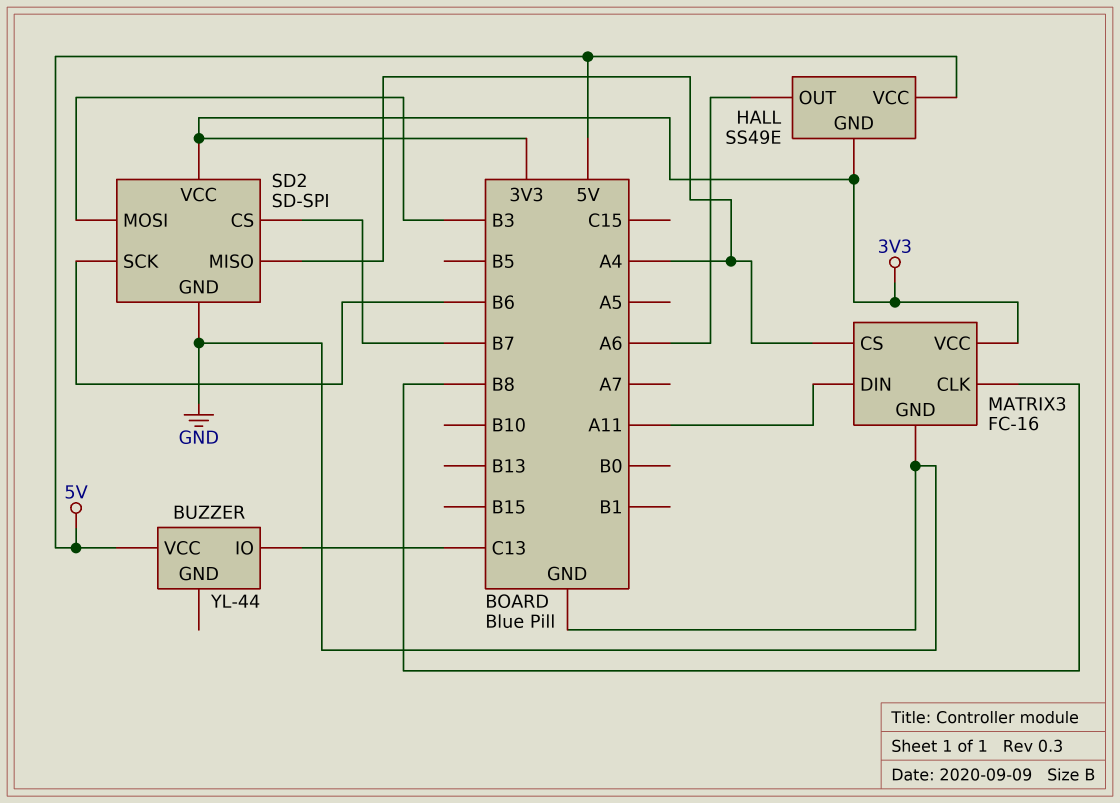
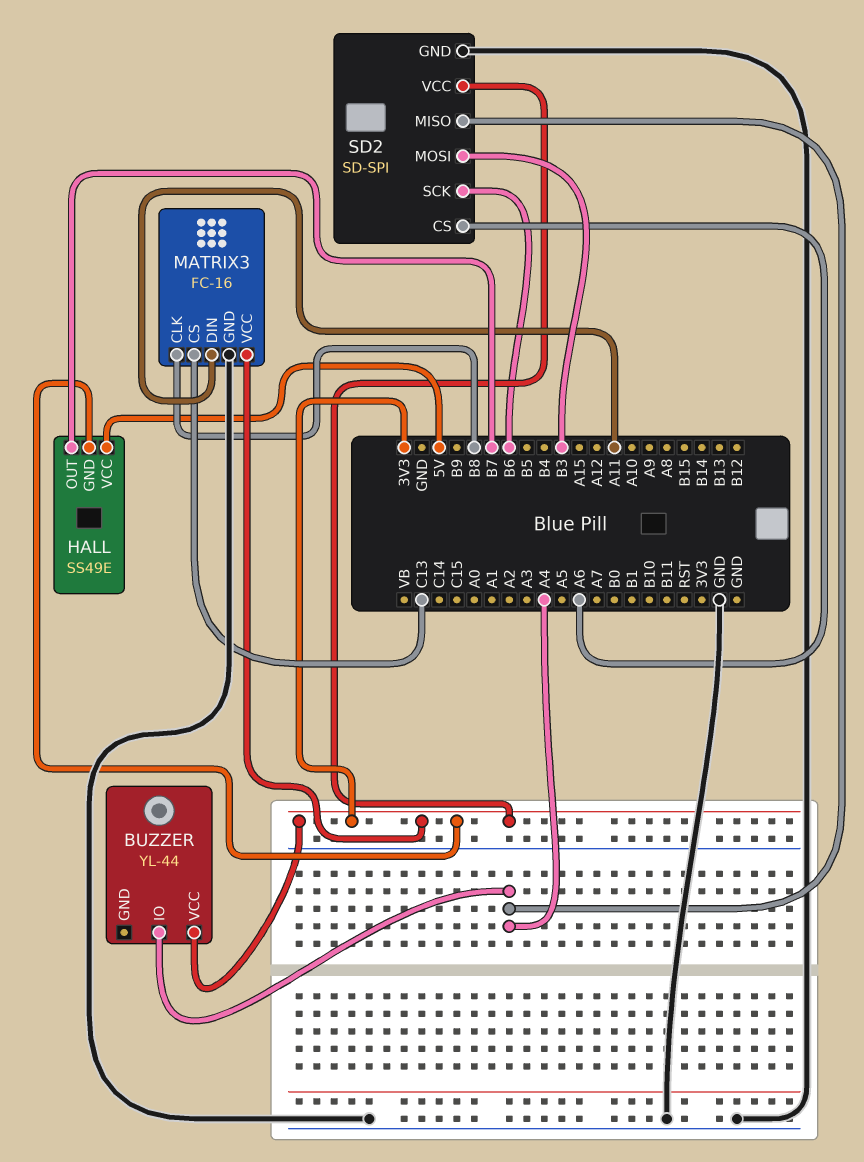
BUZZER pin IO: C13 -> A4
BUZZER pin VCC: 5V -> 3V3
HALL pin OUT: A6 -> B7
MATRIX3 pin CS: A4 -> C13
SD2 pin CS: B7 -> A6

